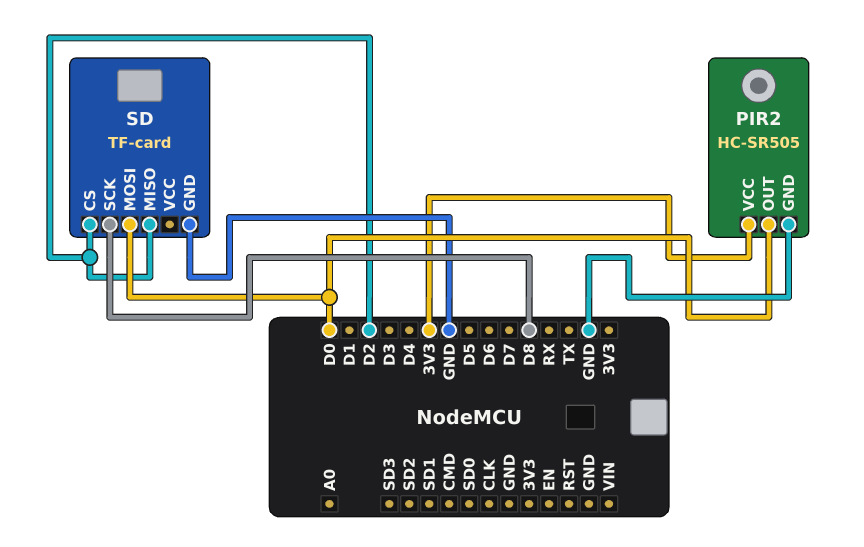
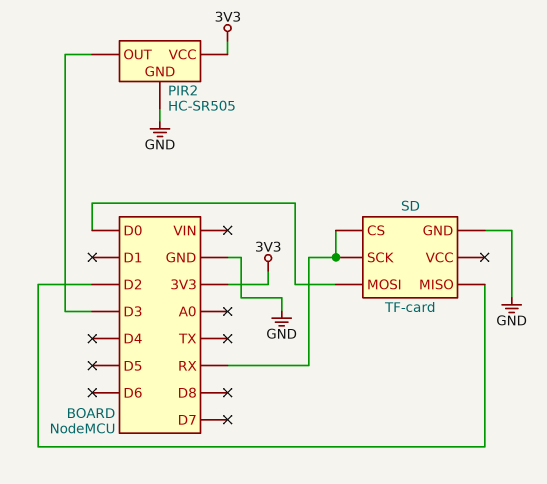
PIR2 pin OUT: D0 -> D3
SD pin CS: D2 -> RX
SD pin SCK: D8 -> RX

